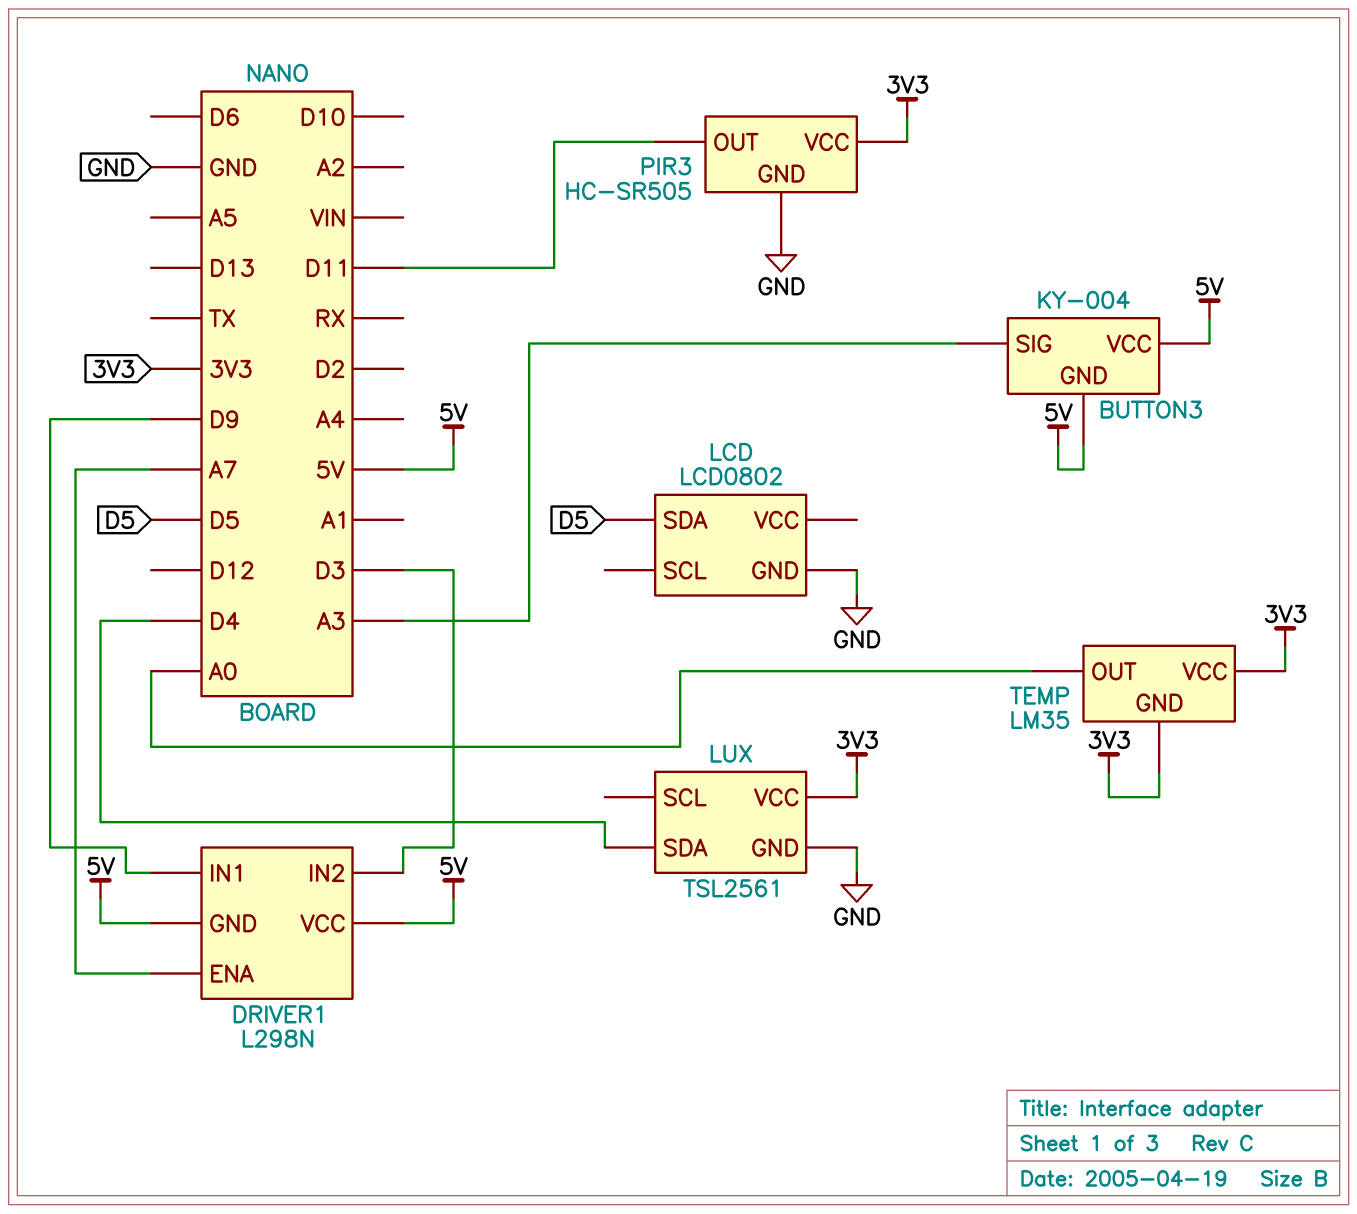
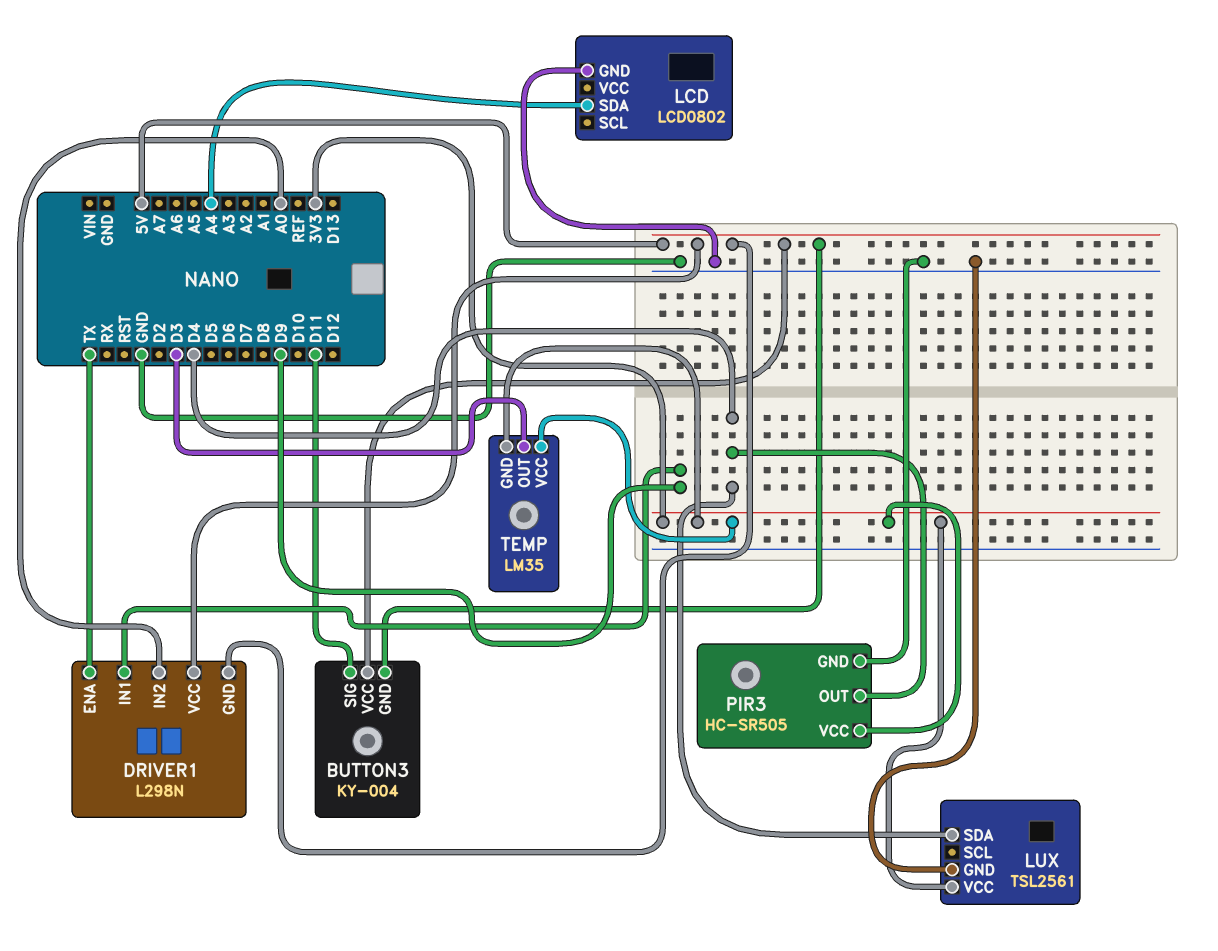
BUTTON3 pin SIG: A3 -> D11
DRIVER1 pin ENA: A7 -> TX
DRIVER1 pin IN2: D3 -> A0
LCD pin SDA: D5 -> A4
PIR3 pin OUT: D11 -> D4
TEMP pin OUT: A0 -> D3

